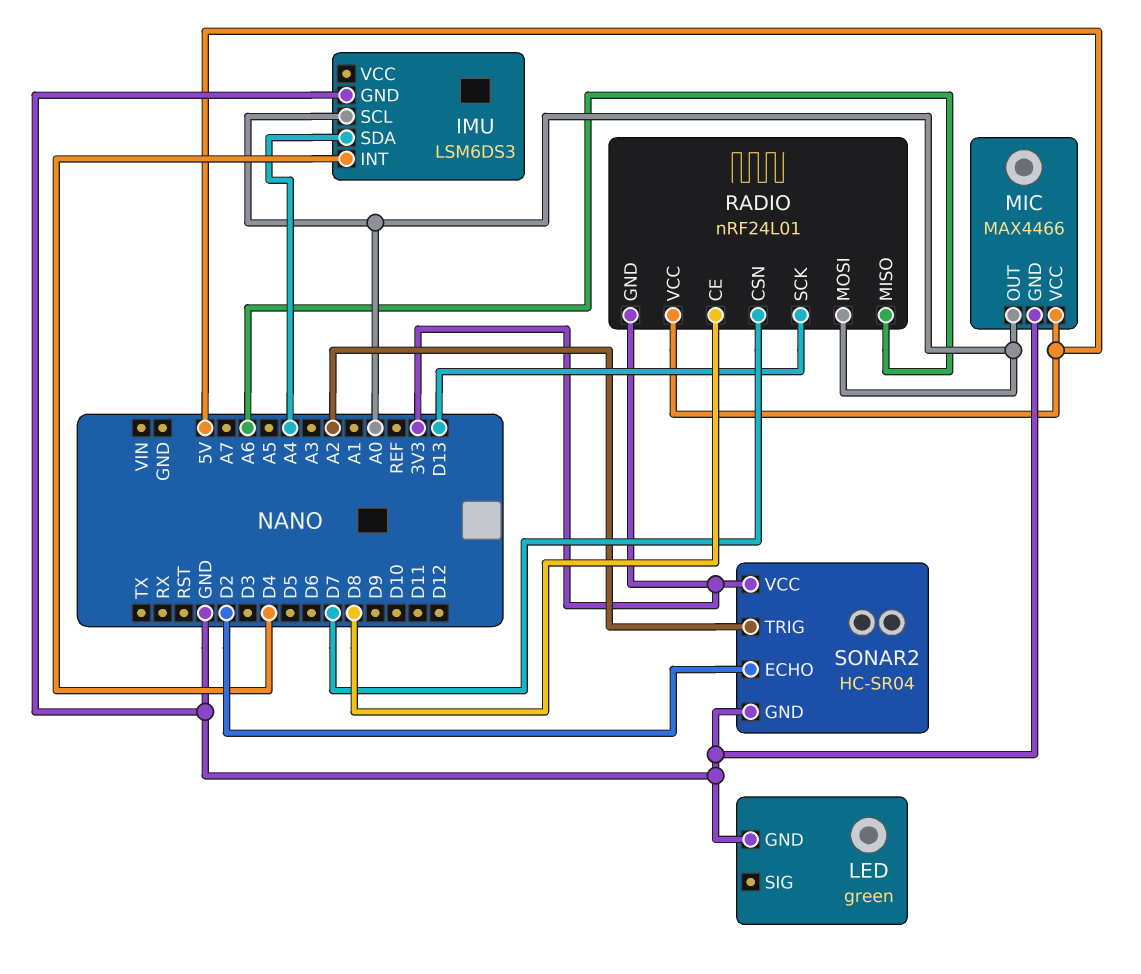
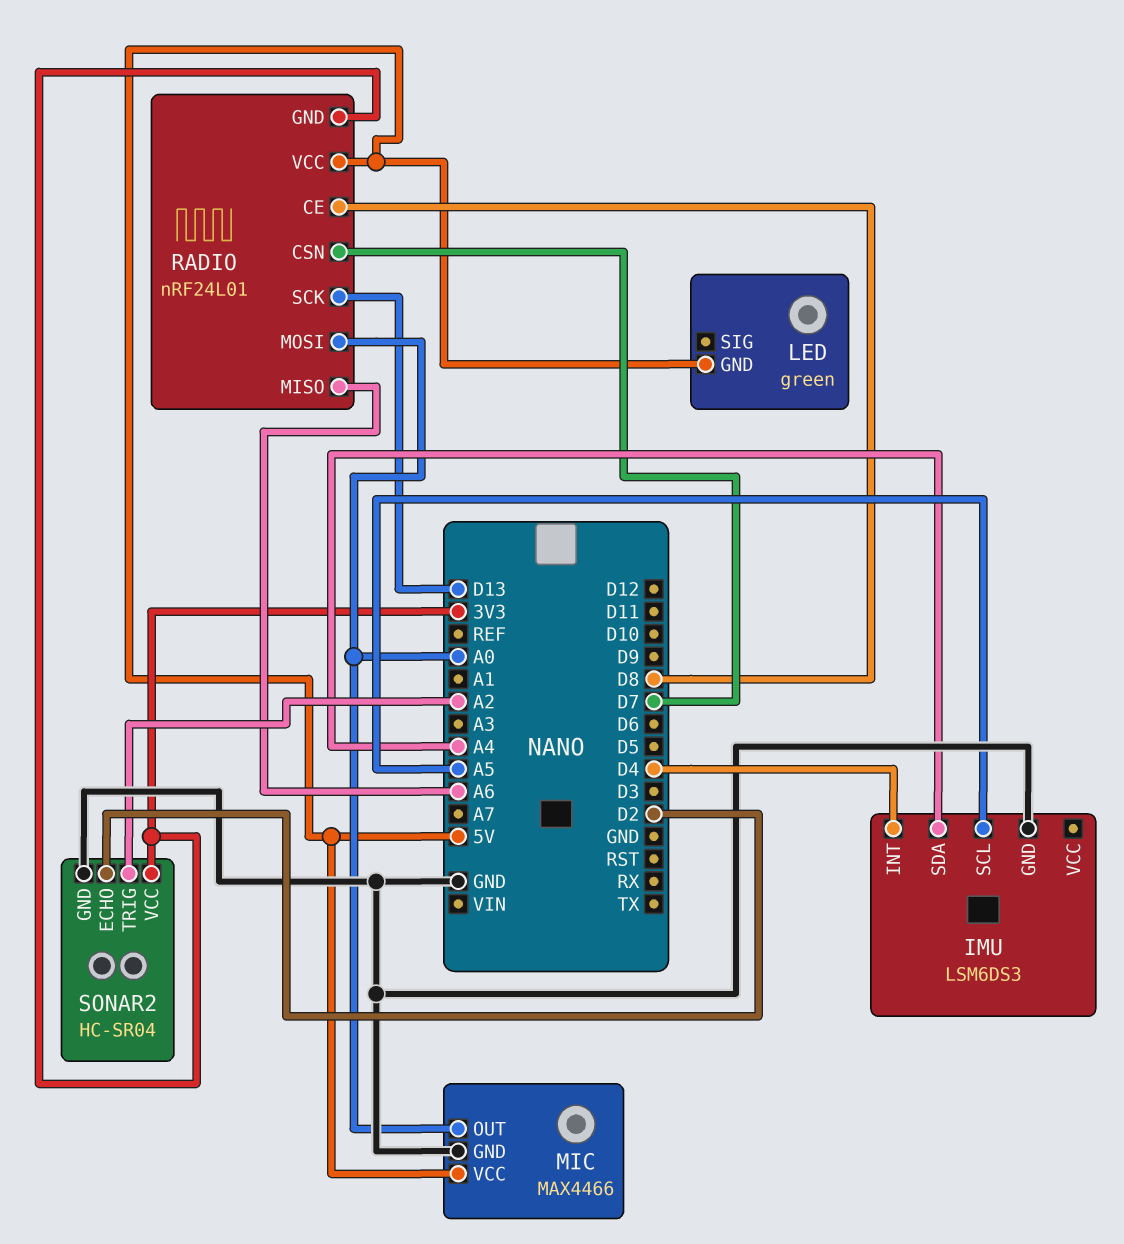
IMU pin SCL: A0 -> A5
LED pin GND: GND -> 5V

